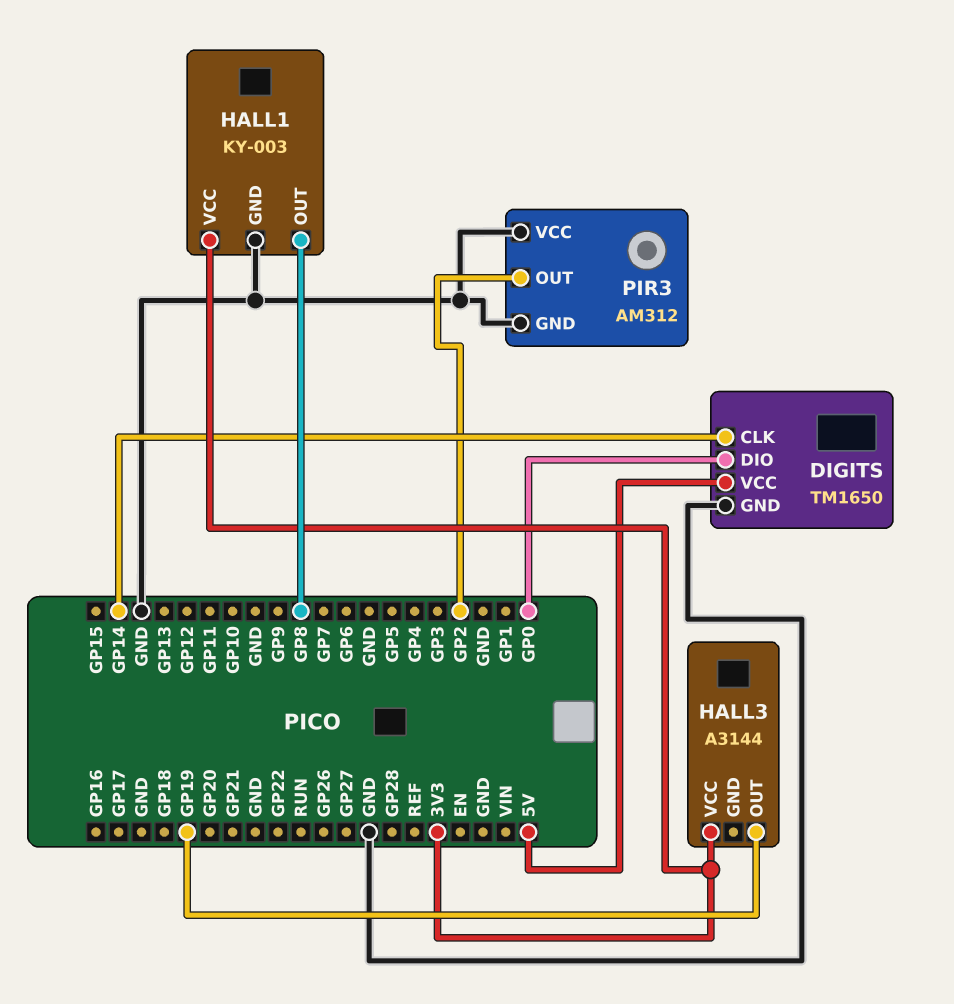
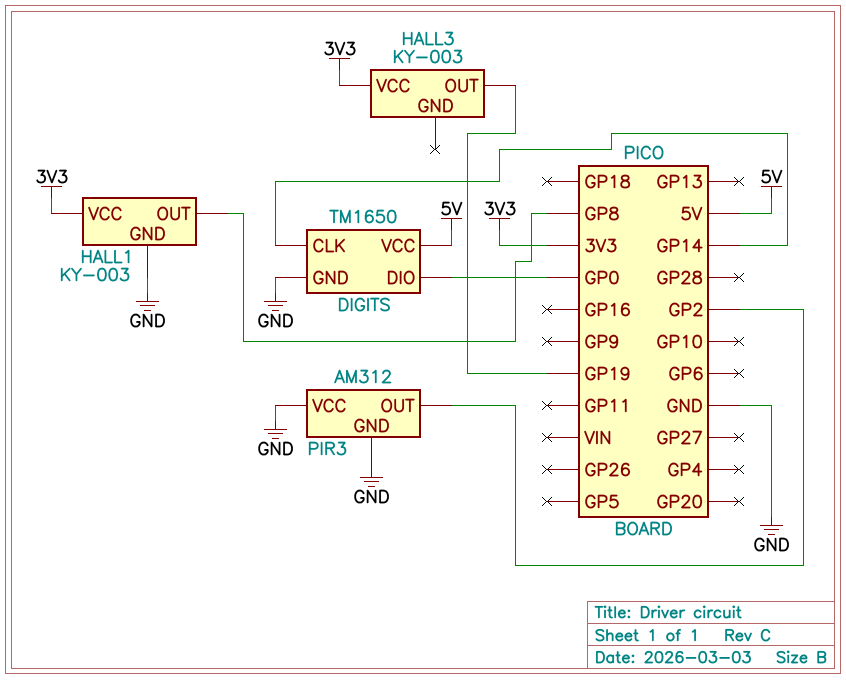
HALL3: A3144 -> KY-003

